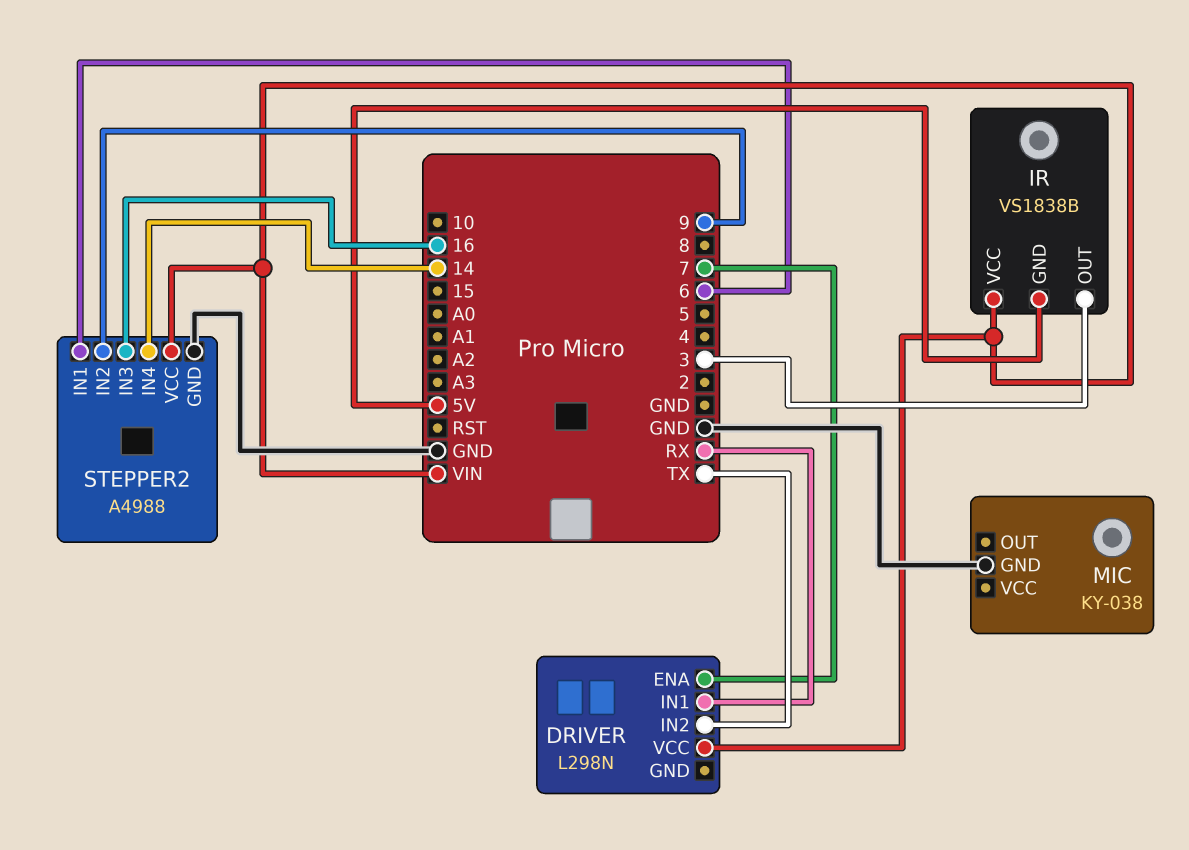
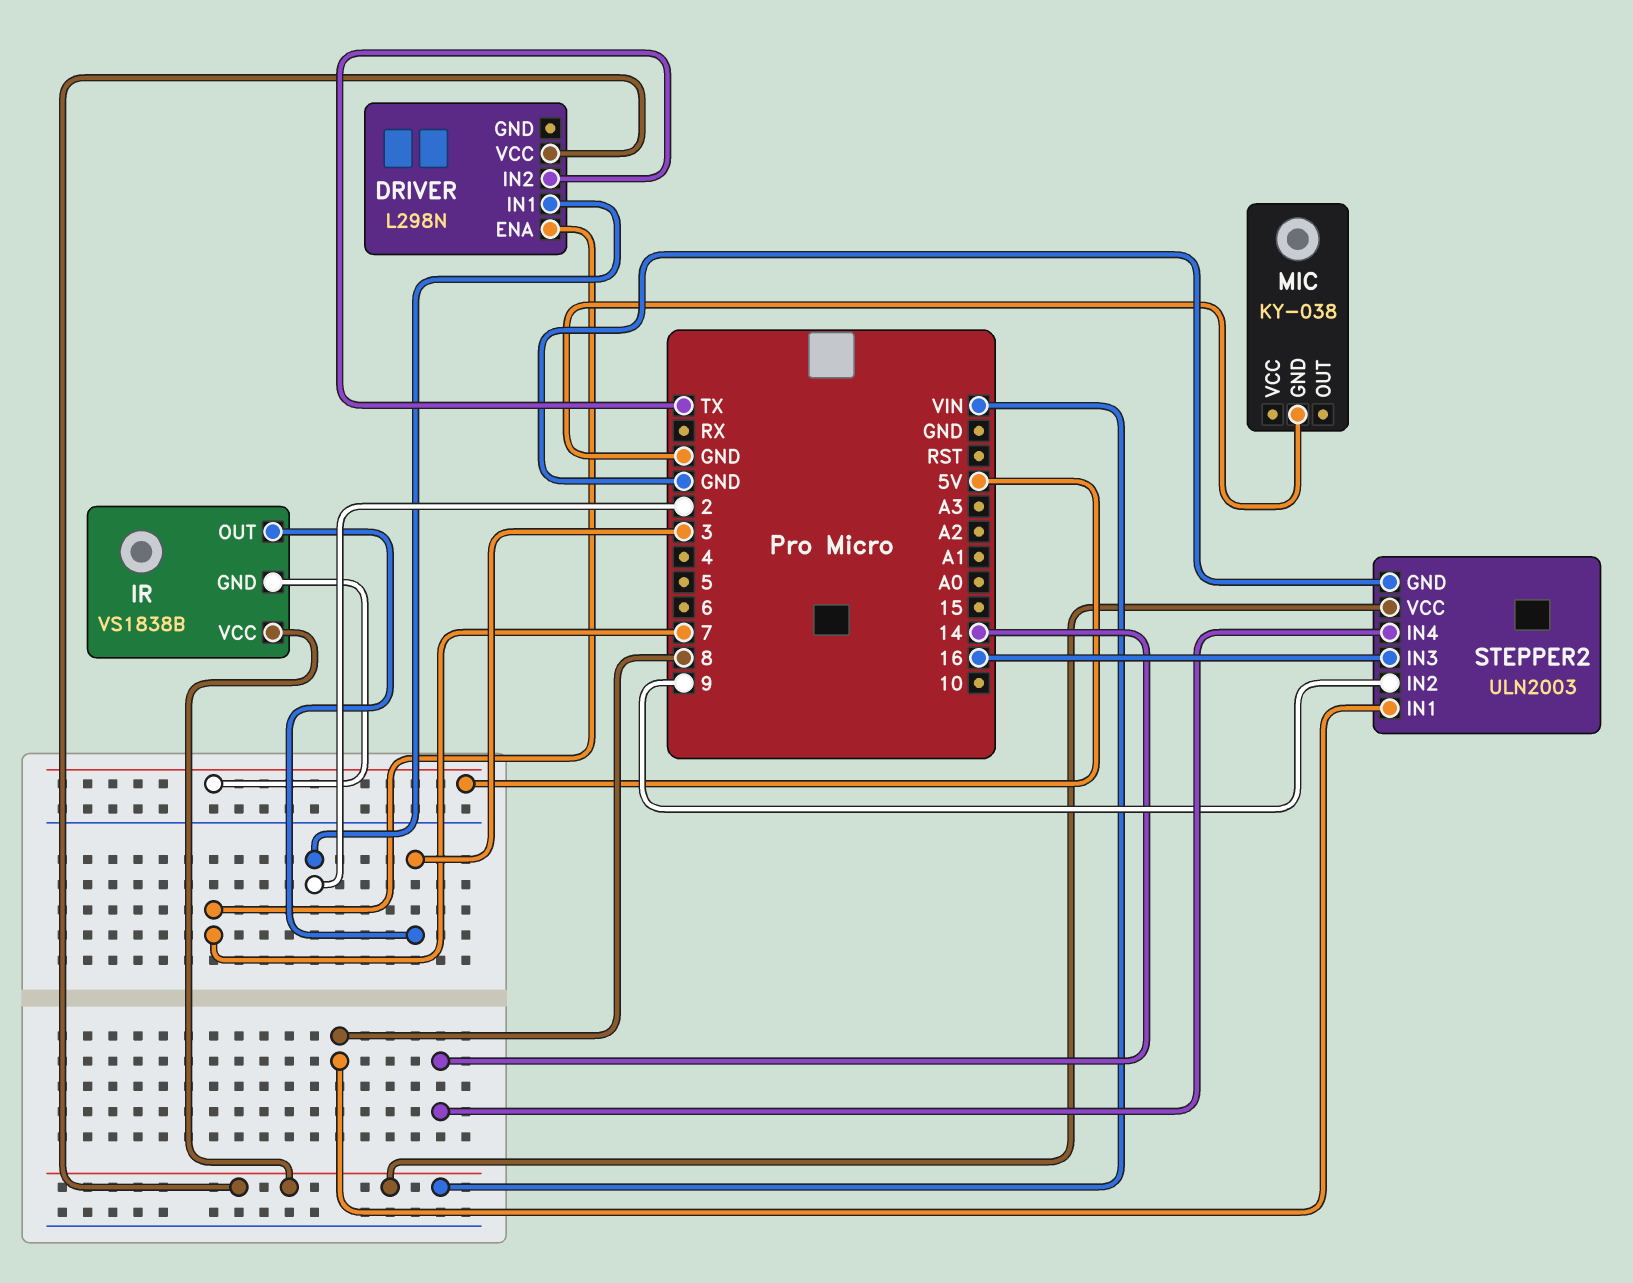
DRIVER pin IN1: RX -> 2
STEPPER2: A4988 -> ULN2003
STEPPER2 pin IN1: 6 -> 8

